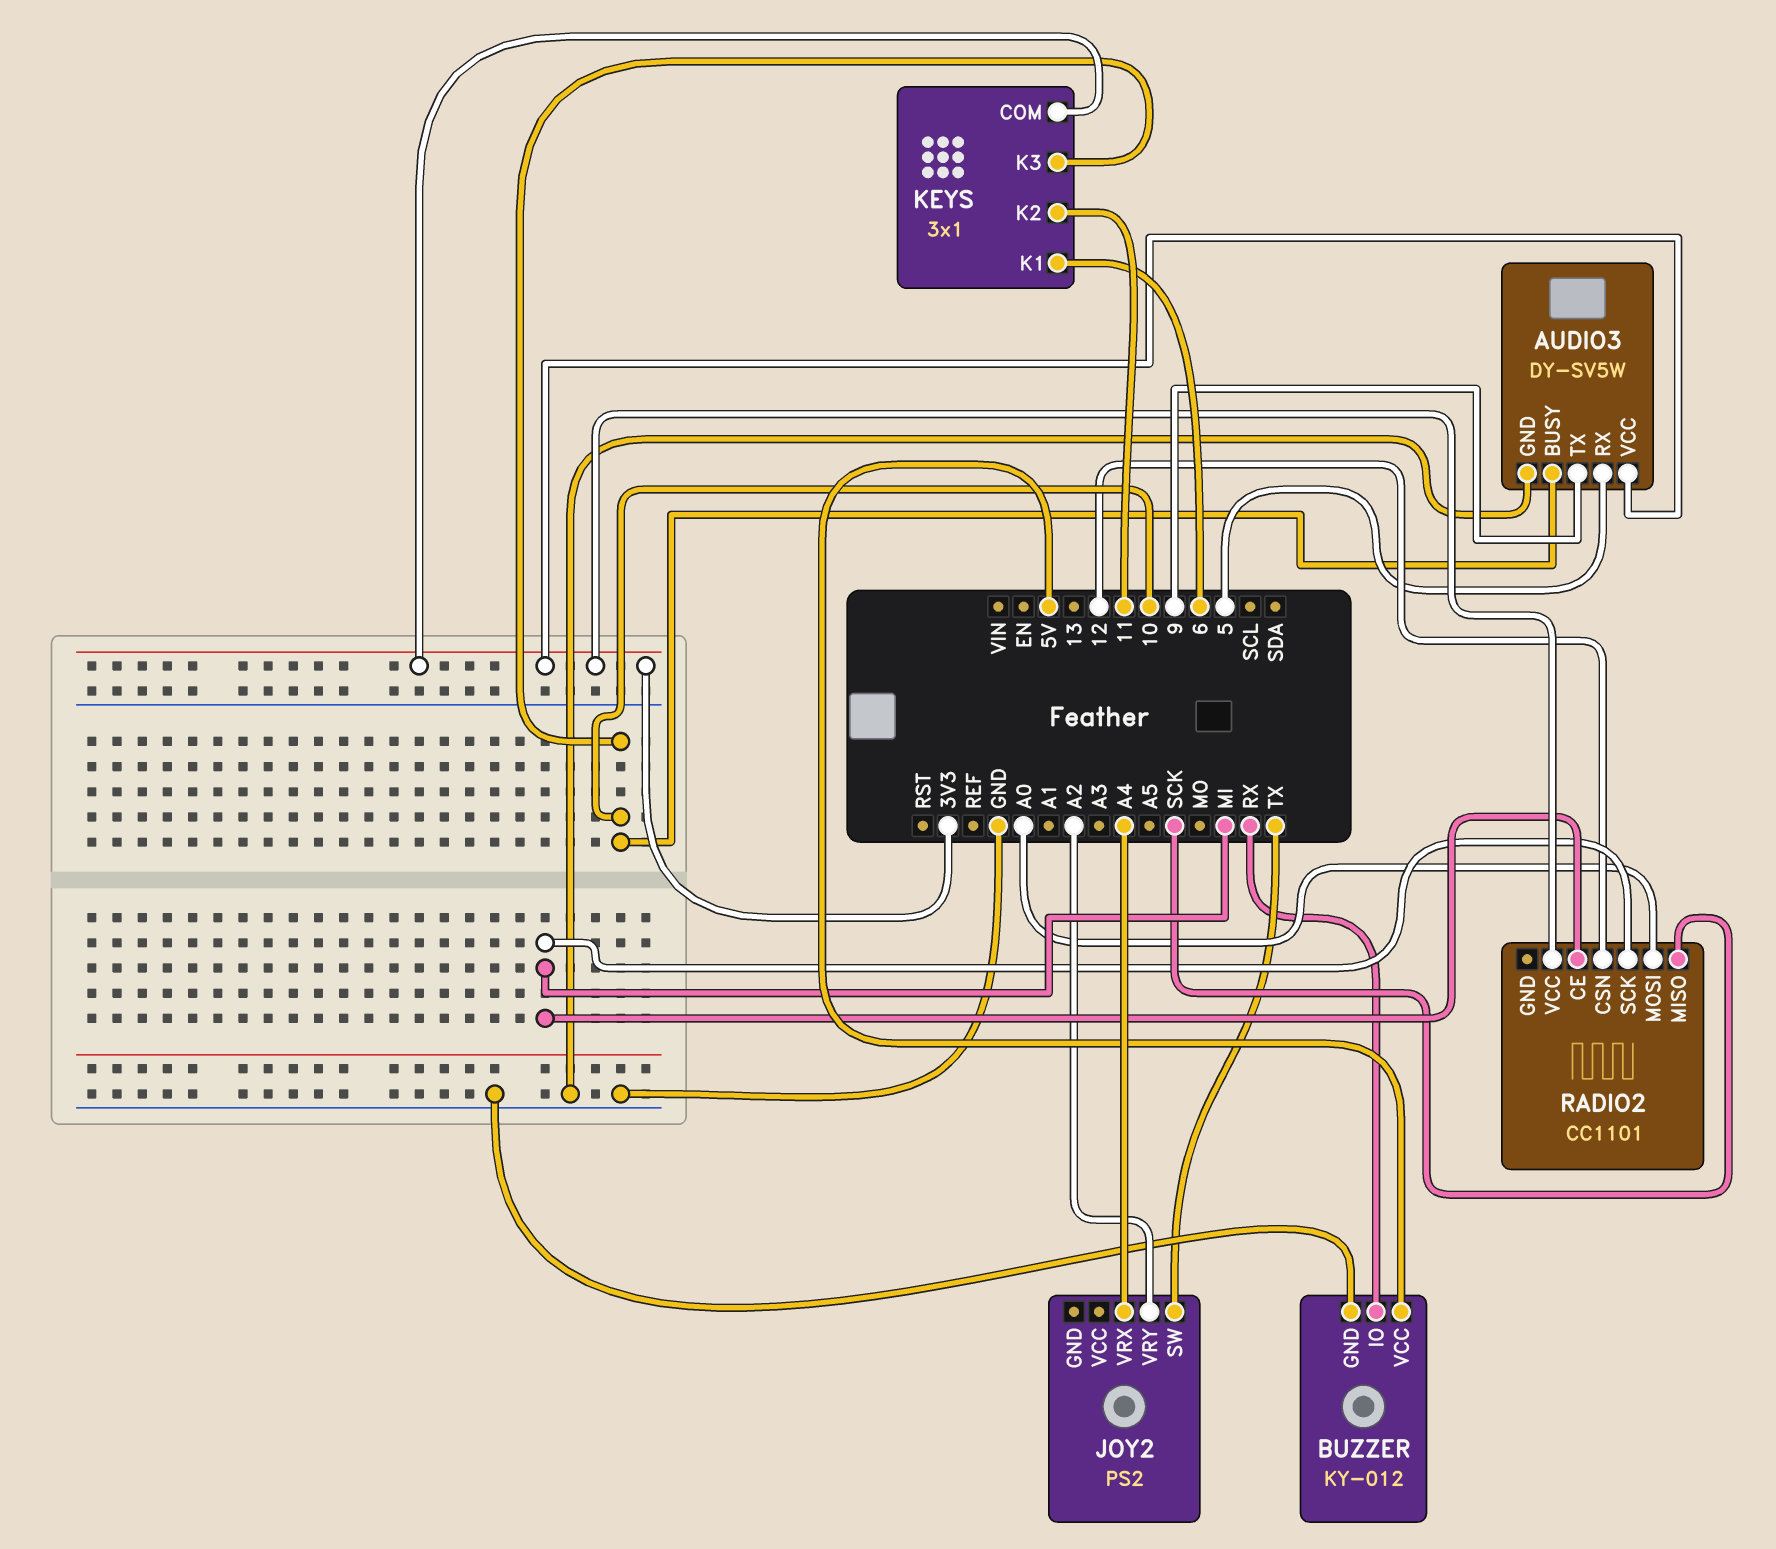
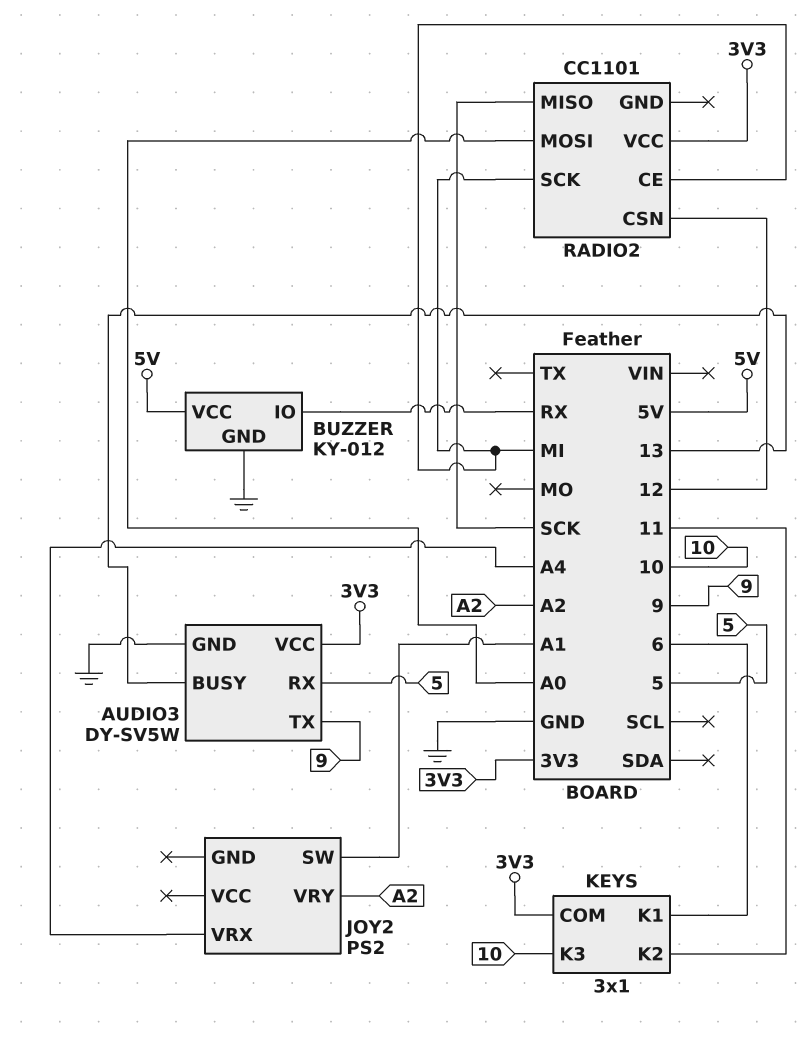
AUDIO3 pin BUSY: 10 -> 13
JOY2 pin SW: TX -> A1

